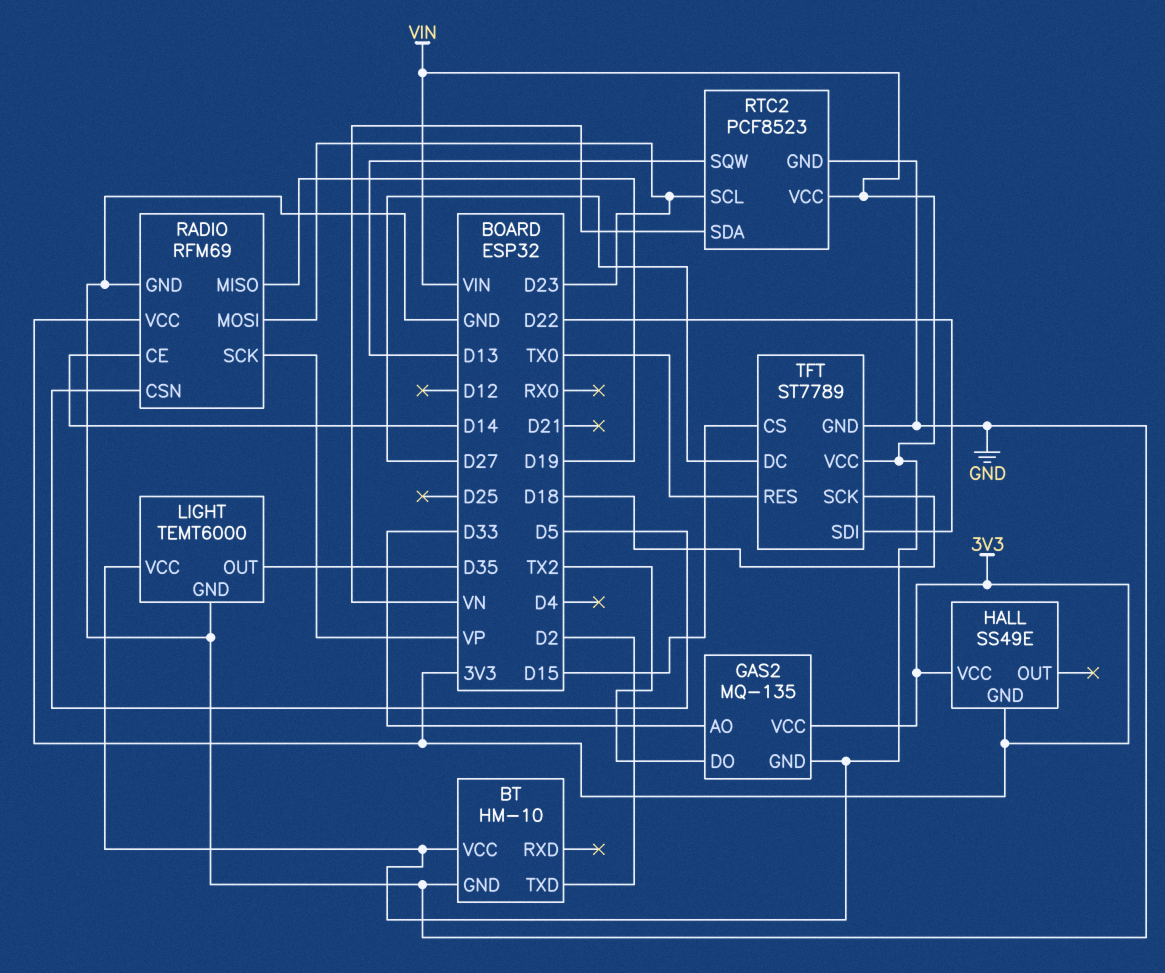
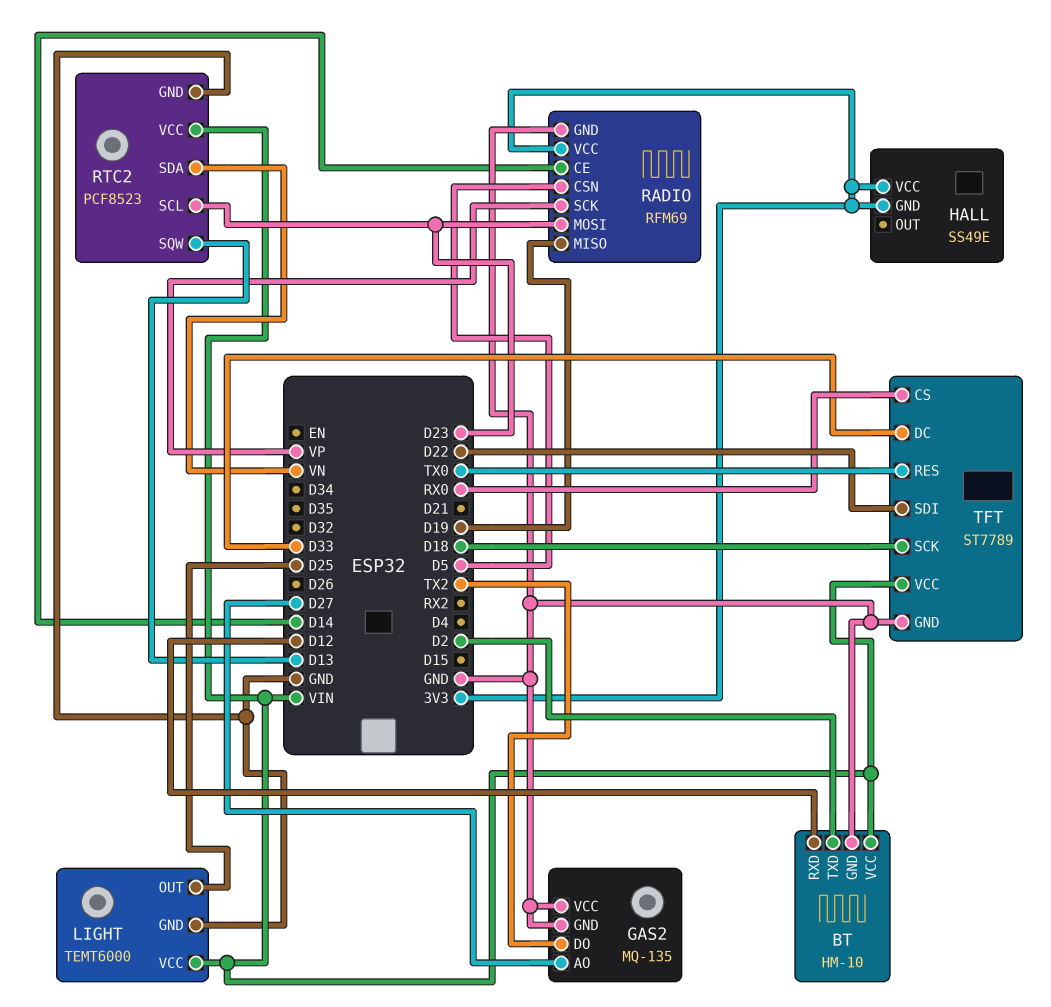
BT pin RXD: none -> D12
GAS2 pin AO: D33 -> D27
GAS2 pin GND: VIN -> GND
GAS2 pin VCC: 3V3 -> GND
LIGHT pin OUT: D35 -> D25
TFT pin CS: D15 -> RX0
TFT pin DC: D27 -> D33

